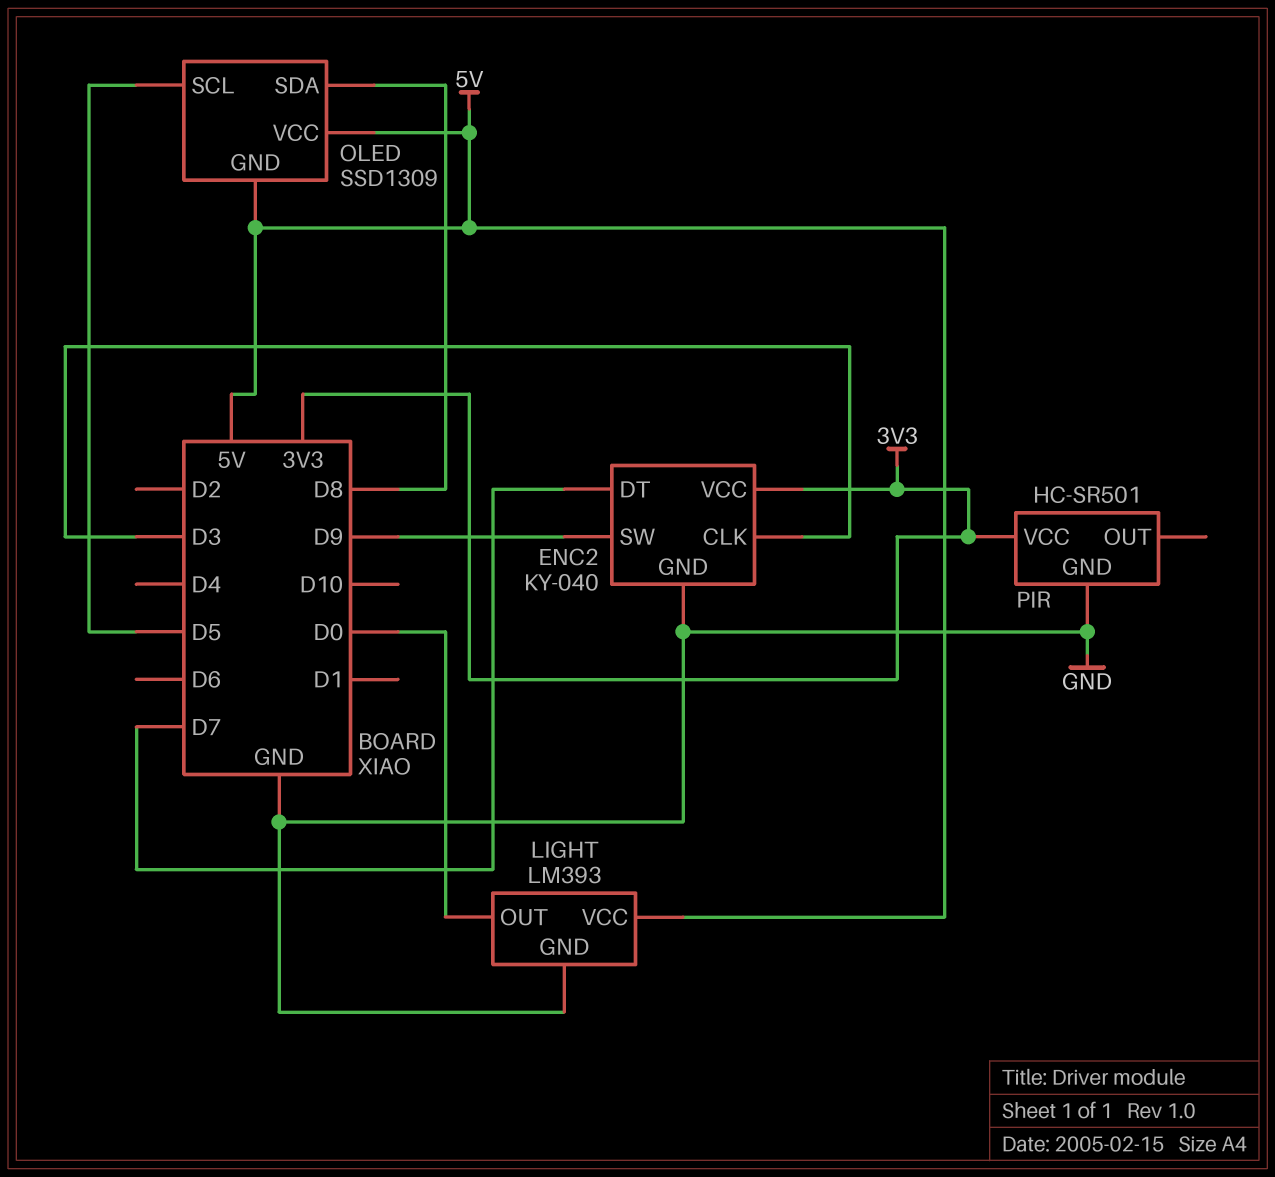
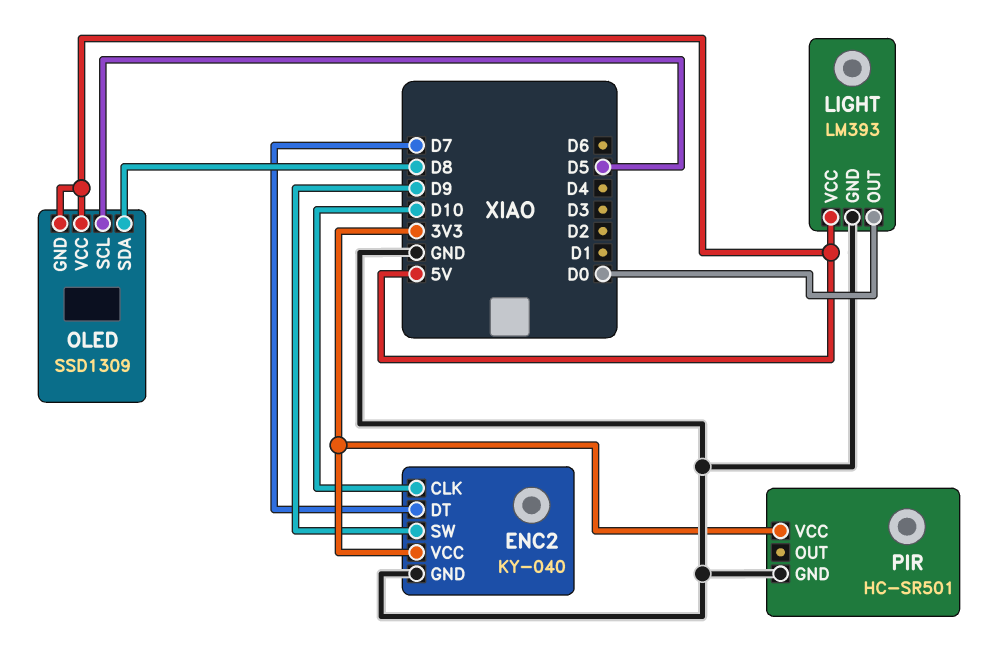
ENC2 pin CLK: D3 -> D10

